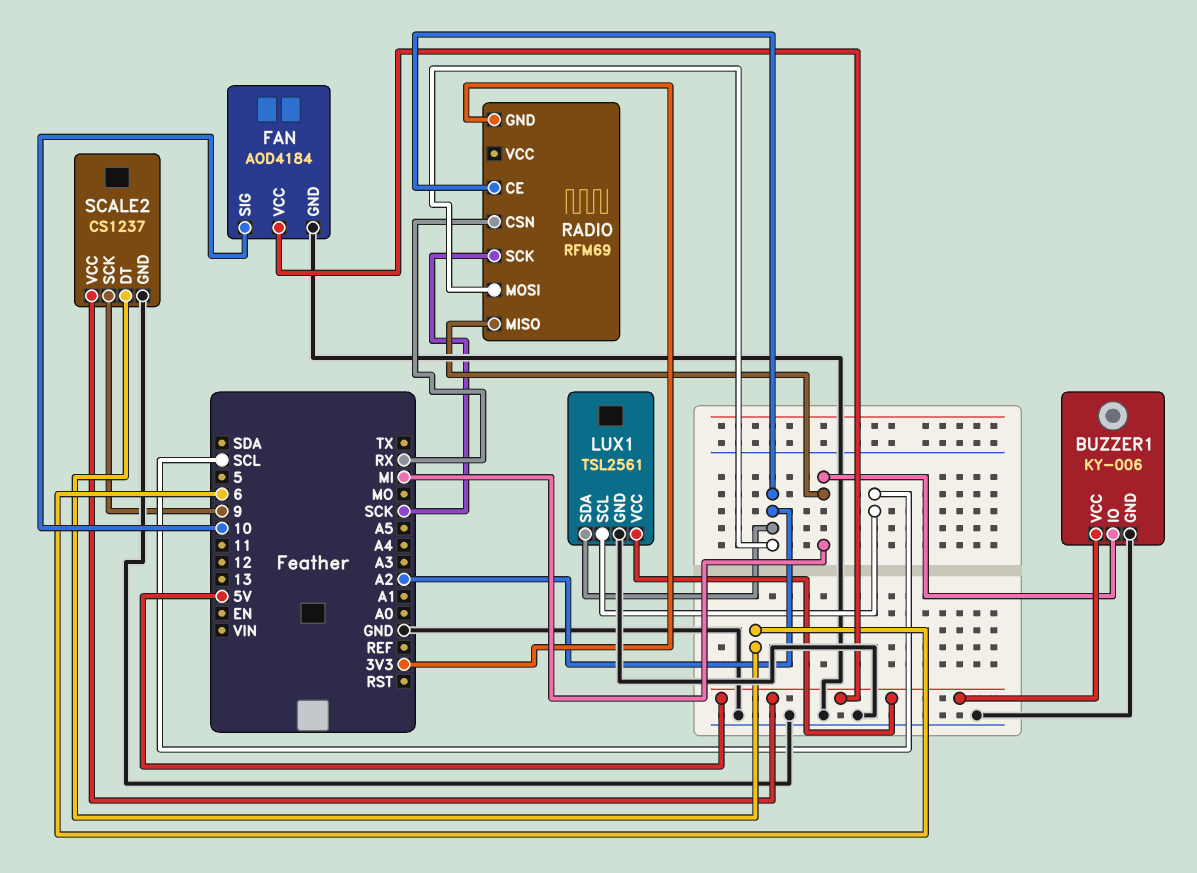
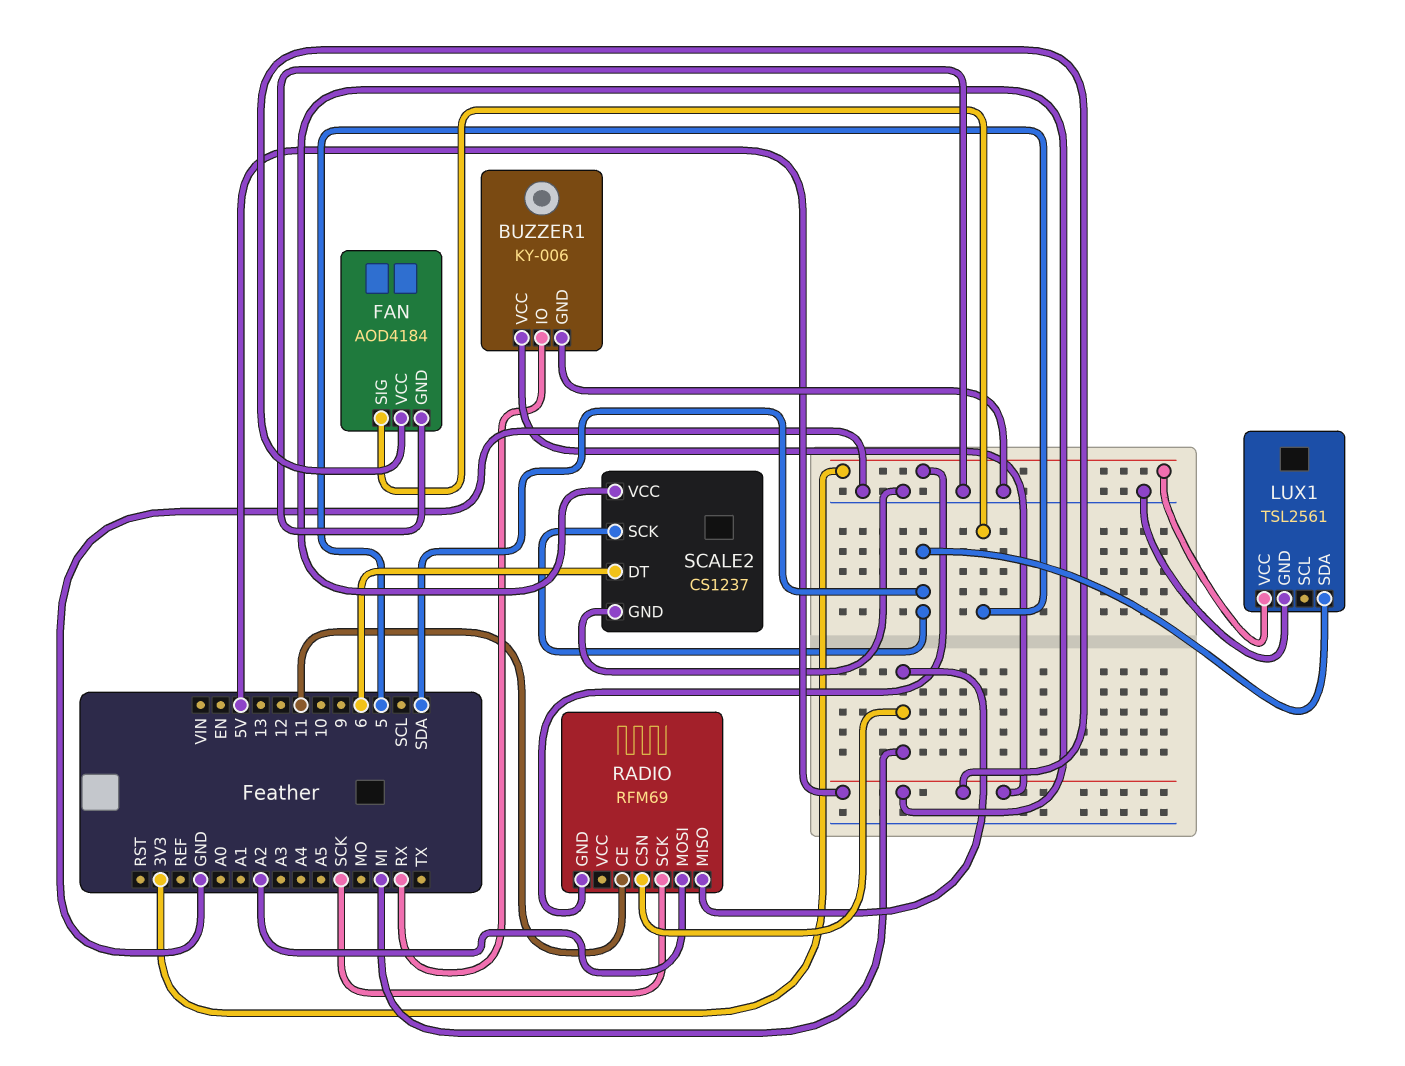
BUZZER1 pin IO: MI -> RX
FAN pin SIG: 10 -> 5
LUX1 pin SCL: SCL -> none
LUX1 pin SDA: A2 -> SDA
LUX1 pin VCC: 5V -> 3V3
RADIO pin CE: A2 -> 11
RADIO pin CSN: RX -> MI
SCALE2 pin SCK: 9 -> SDA

